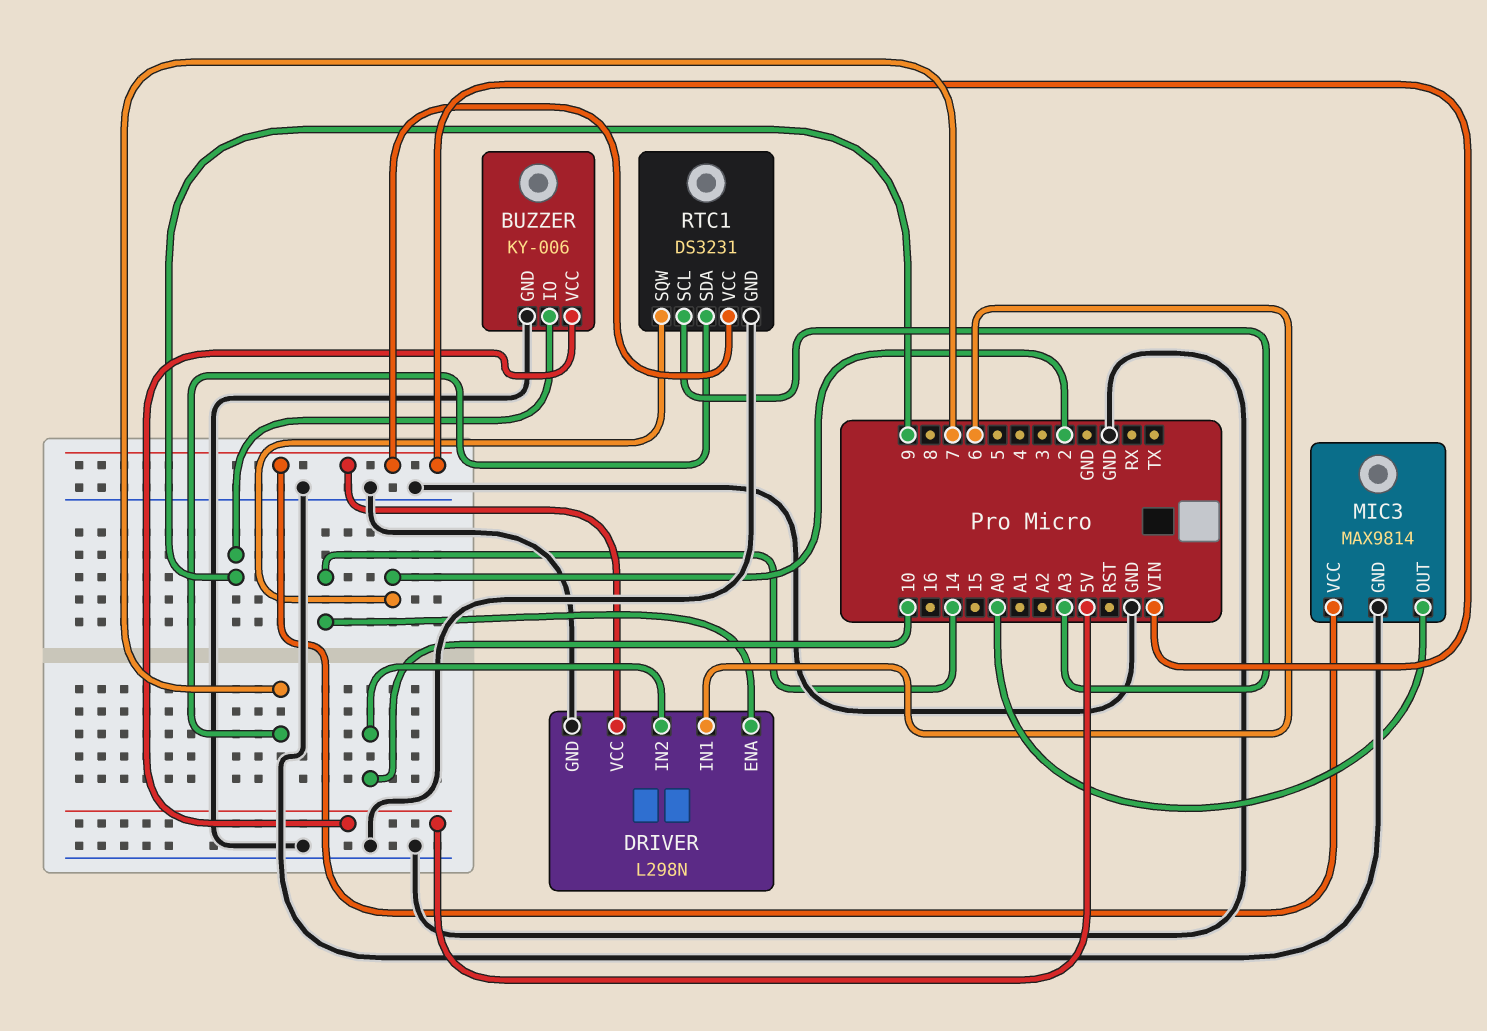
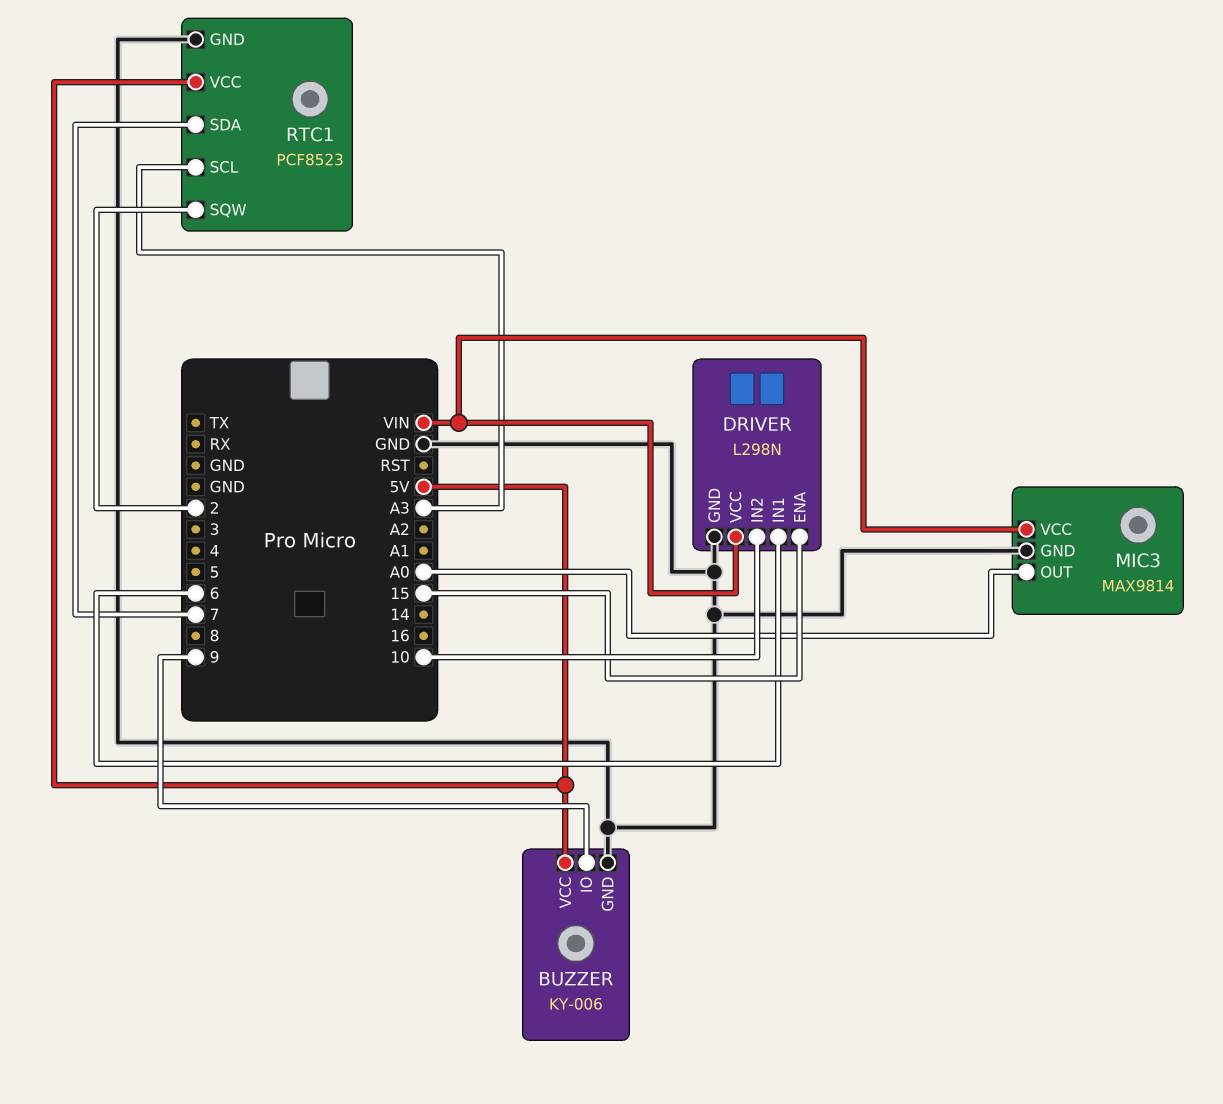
DRIVER pin ENA: 14 -> 15
RTC1: DS3231 -> PCF8523
RTC1 pin VCC: VIN -> 5V

